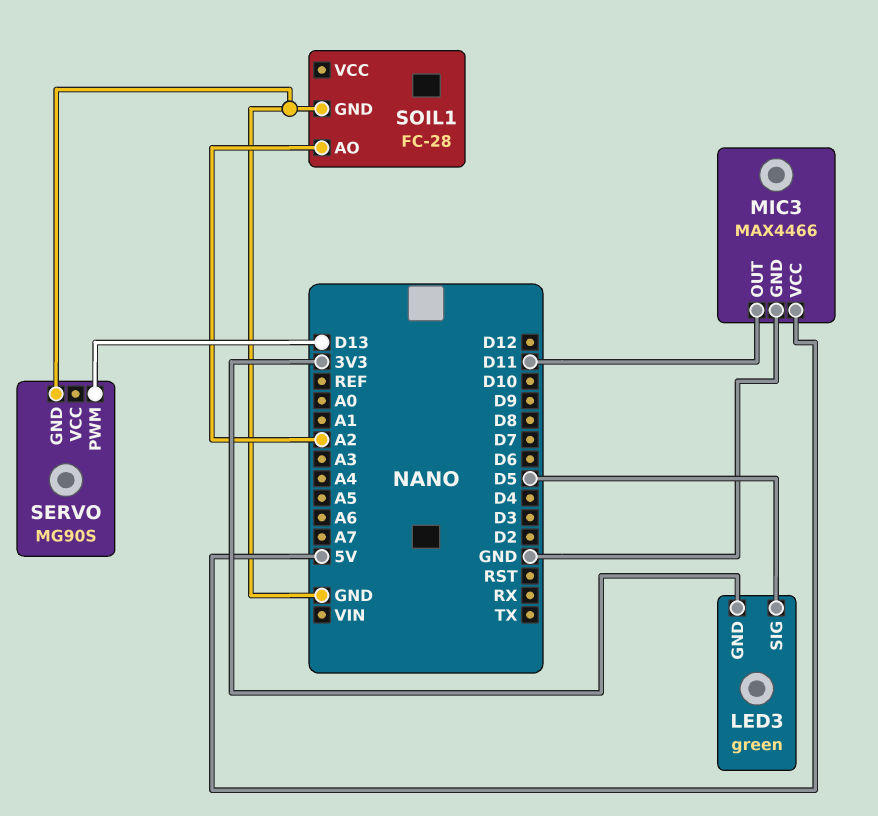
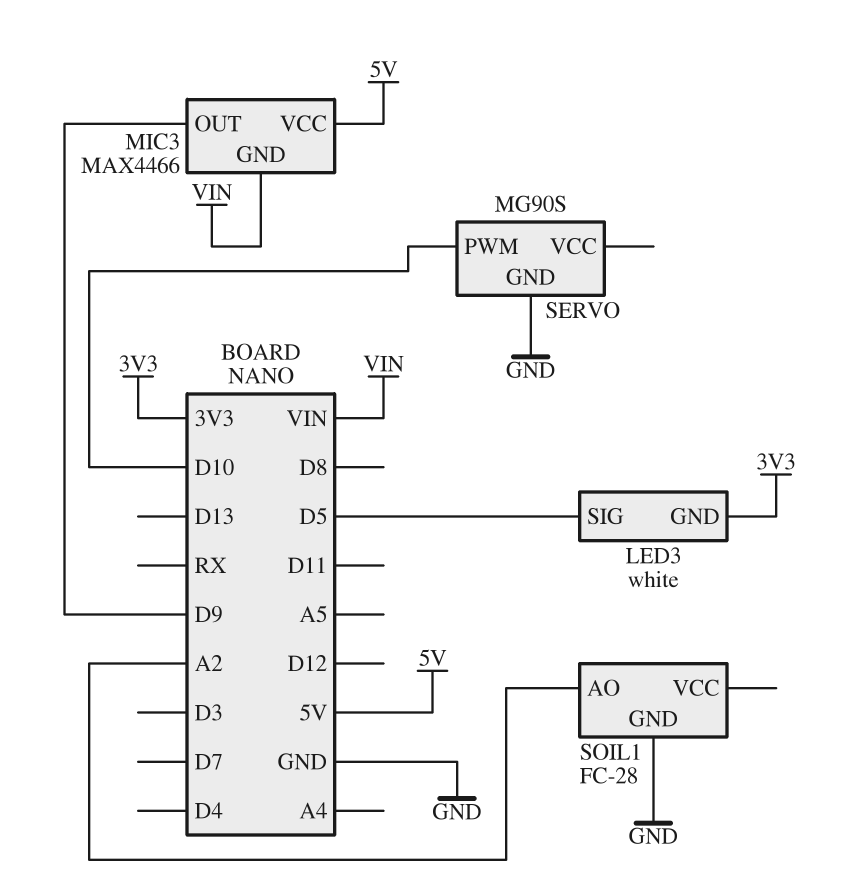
LED3: green -> white
MIC3 pin GND: GND -> VIN
MIC3 pin OUT: D11 -> D9
SERVO pin PWM: D13 -> D10

